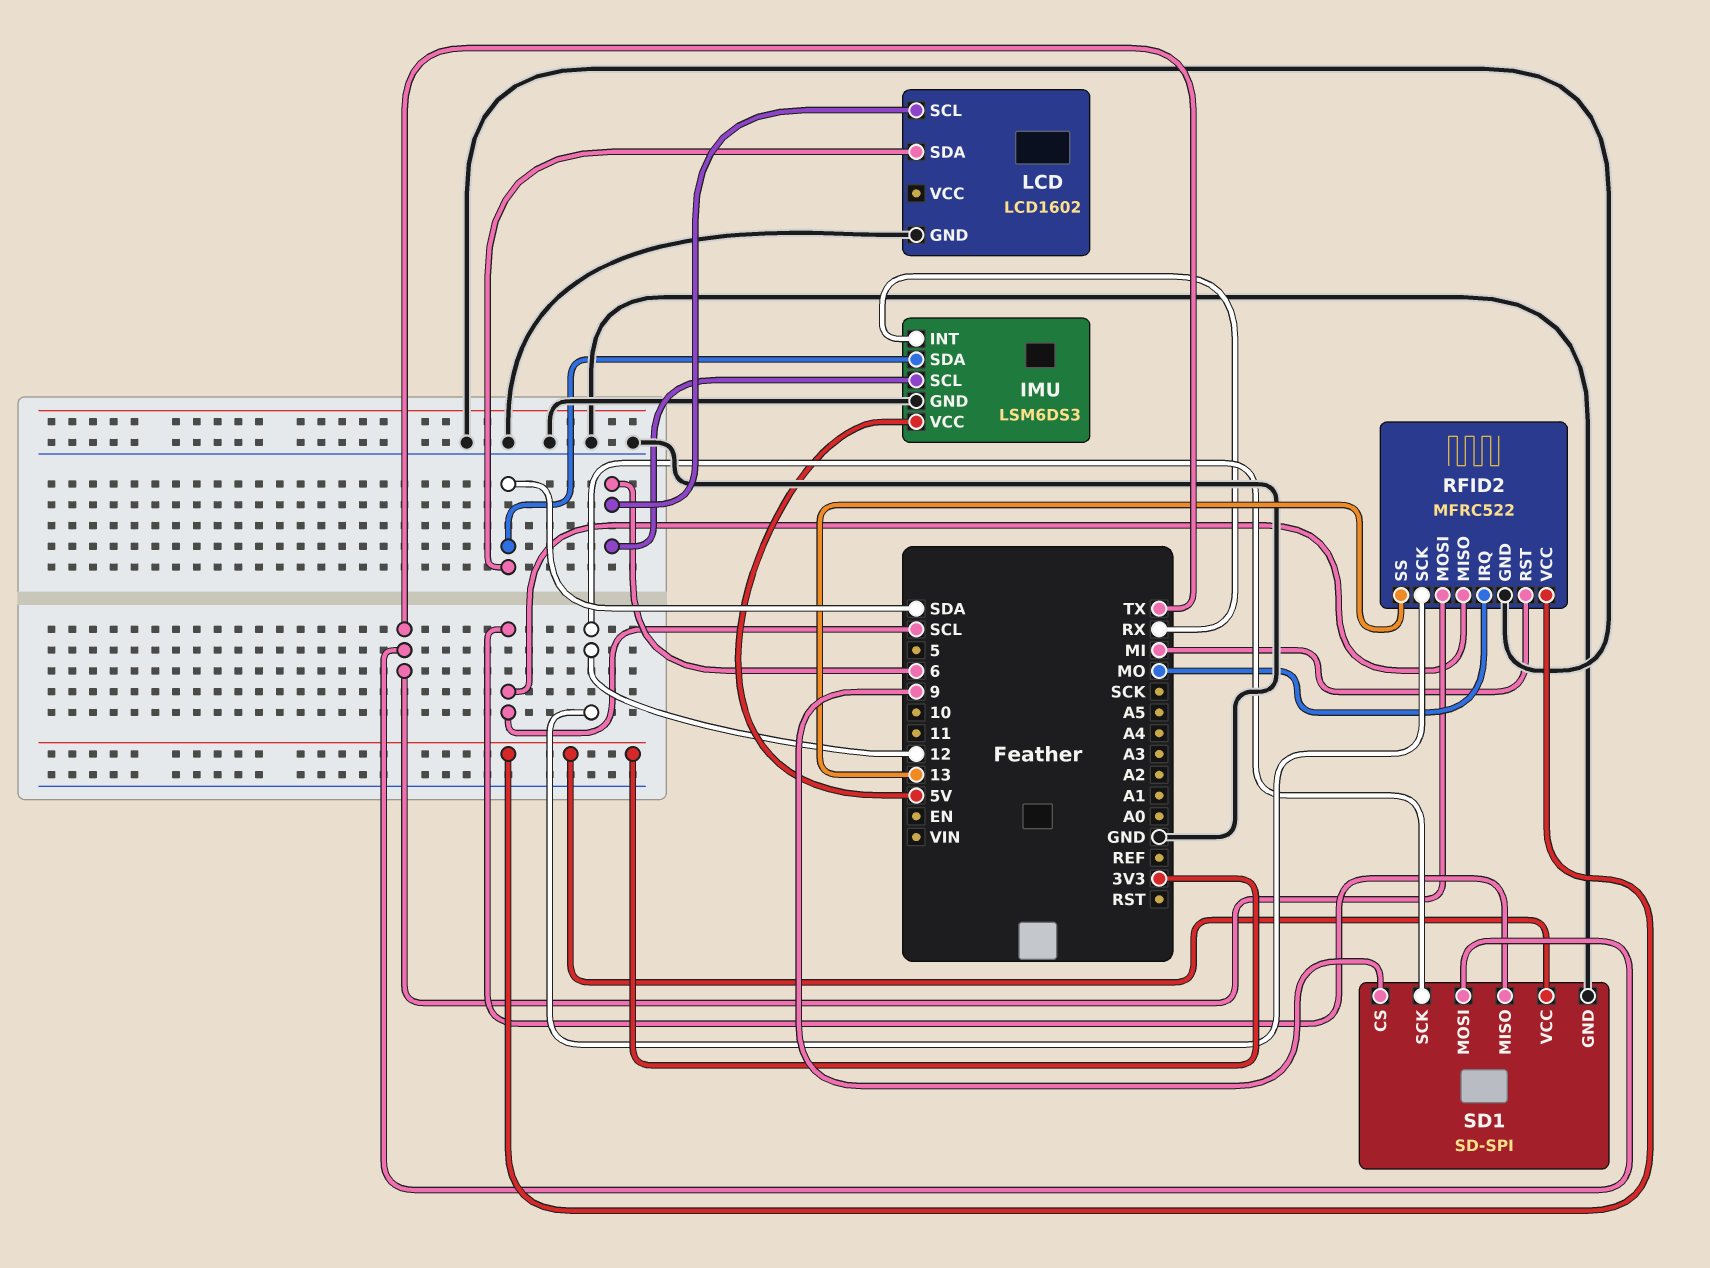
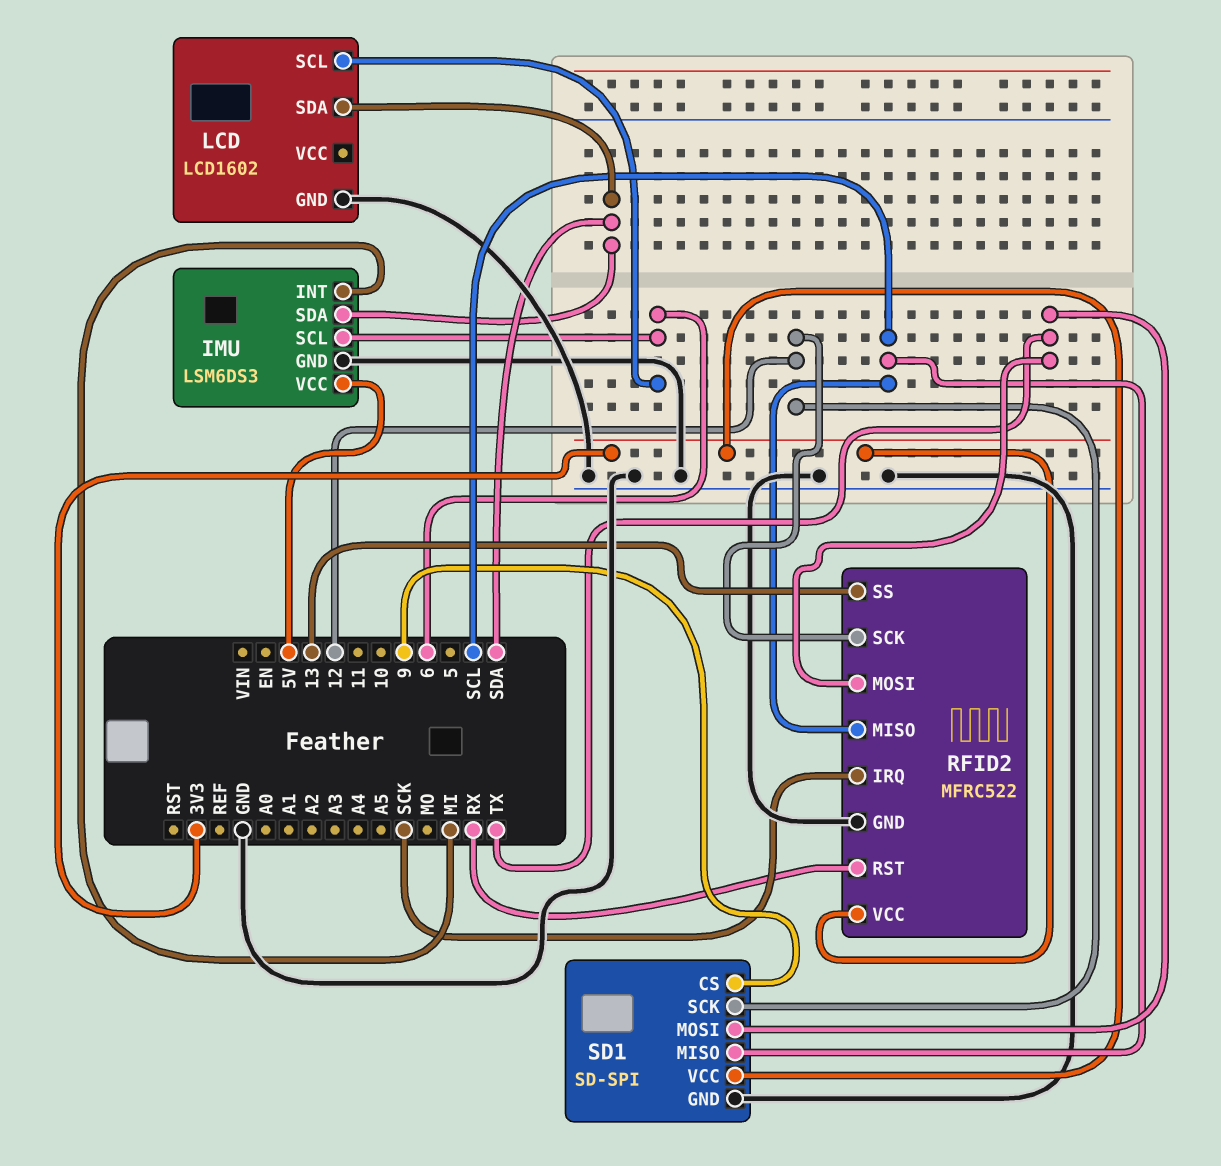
IMU pin INT: RX -> MI
RFID2 pin IRQ: MO -> SCK
RFID2 pin RST: MI -> RX

